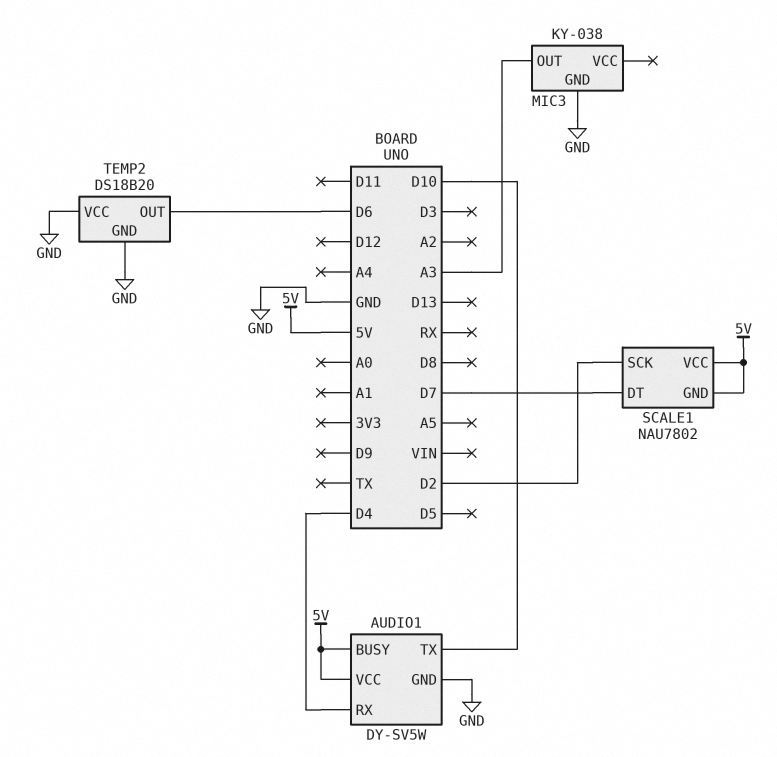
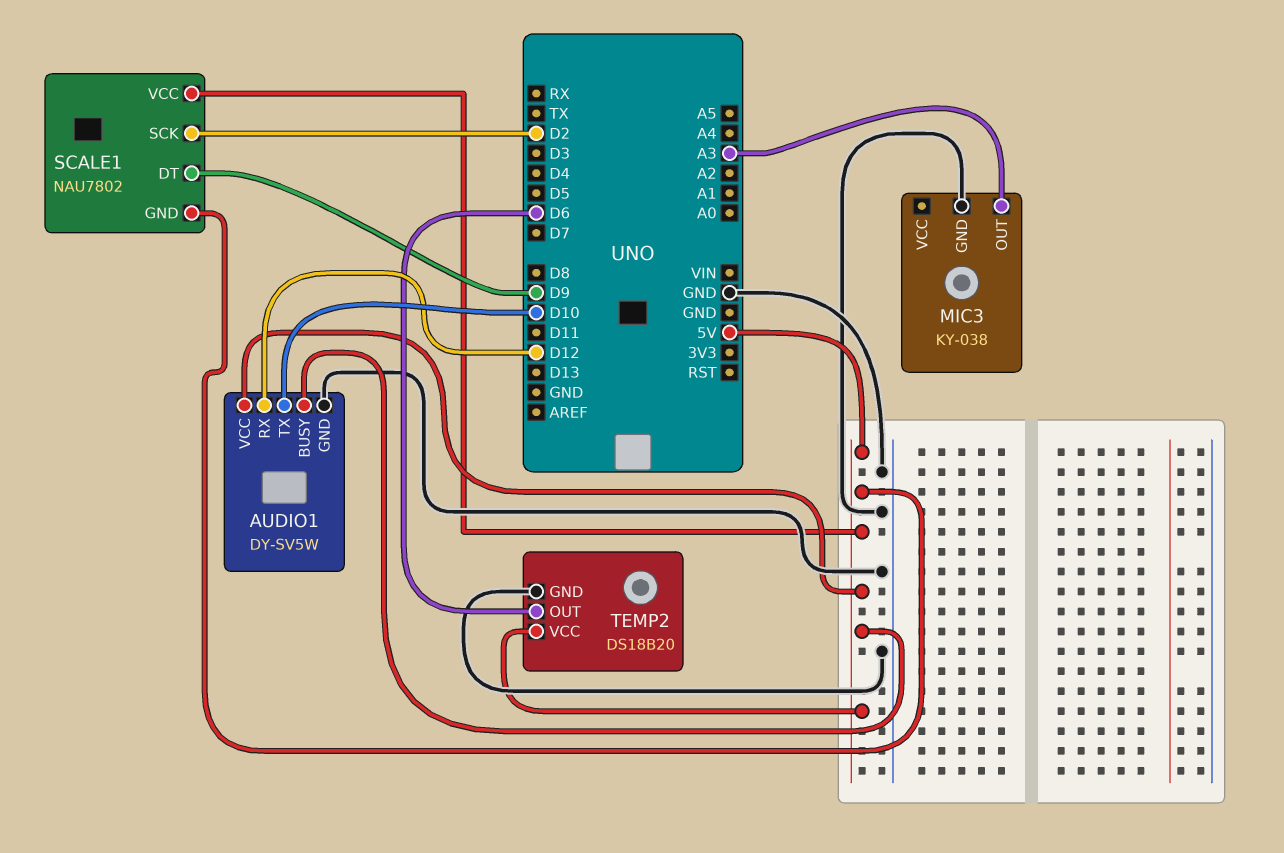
AUDIO1 pin RX: D4 -> D12
SCALE1 pin DT: D7 -> D9
TEMP2 pin VCC: GND -> 5V

